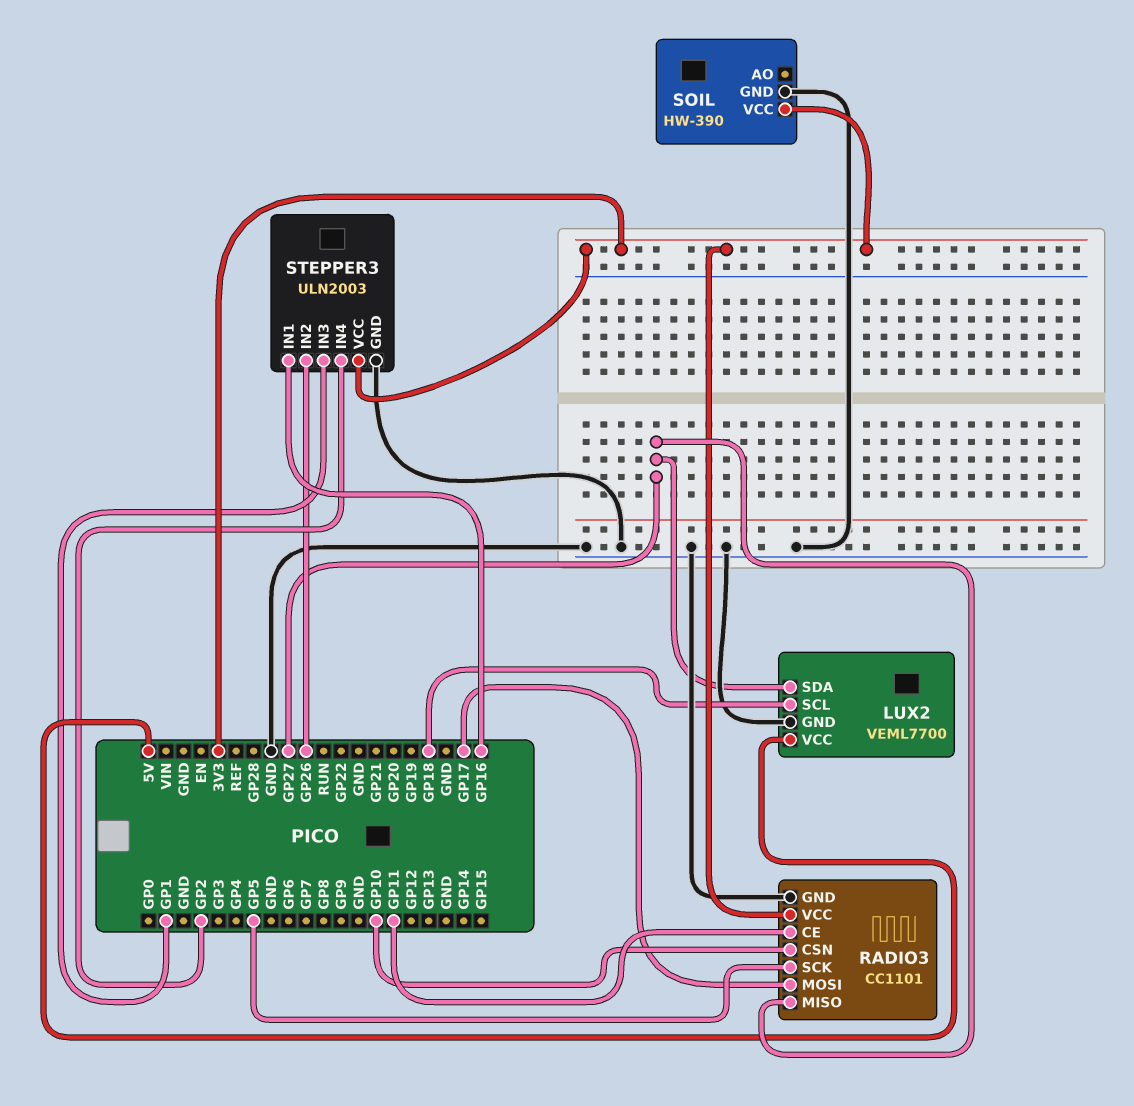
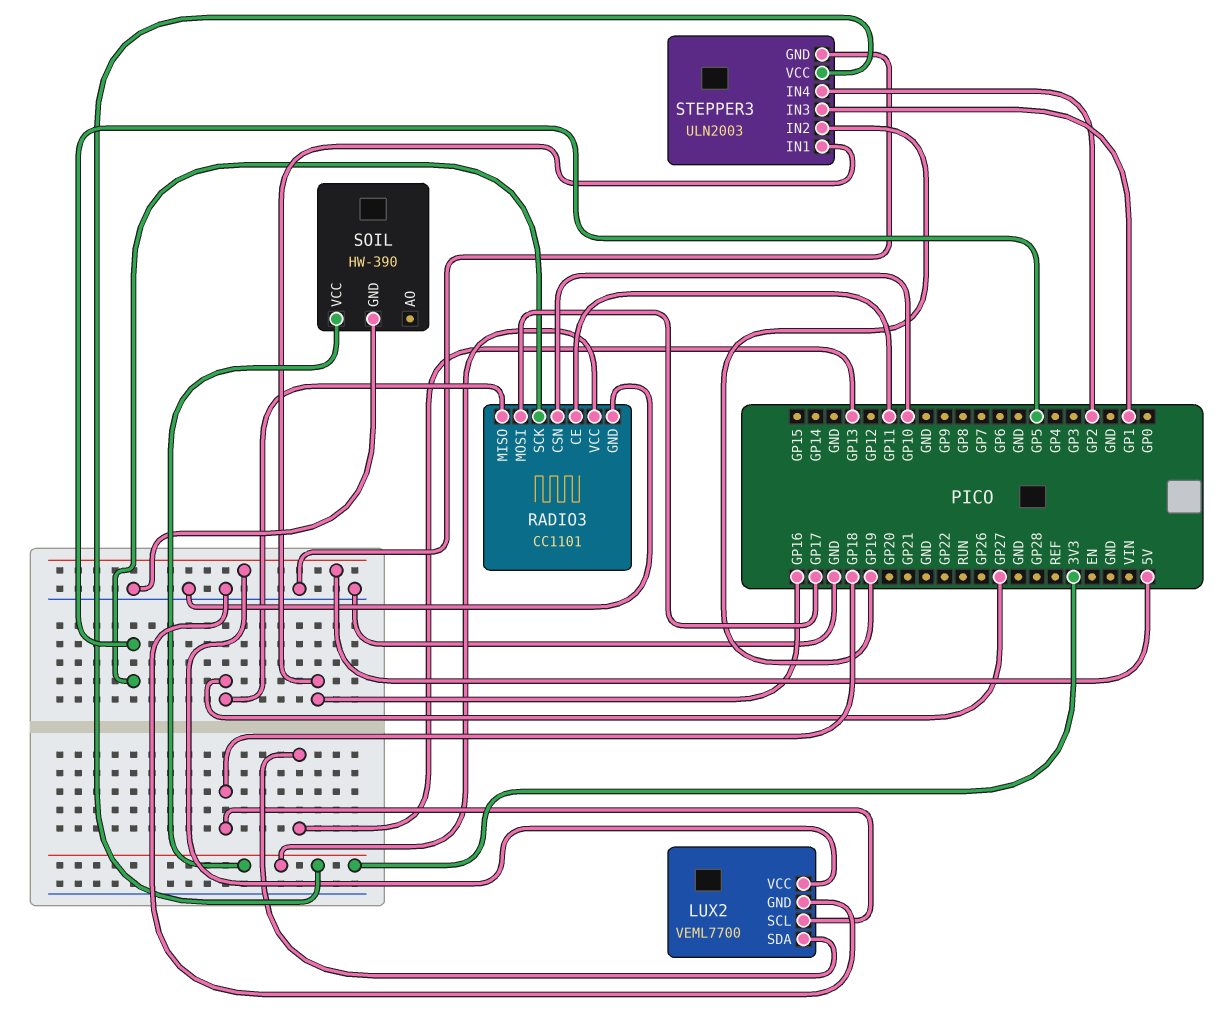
LUX2 pin SDA: GP27 -> GP13
STEPPER3 pin IN2: GP26 -> GP19

